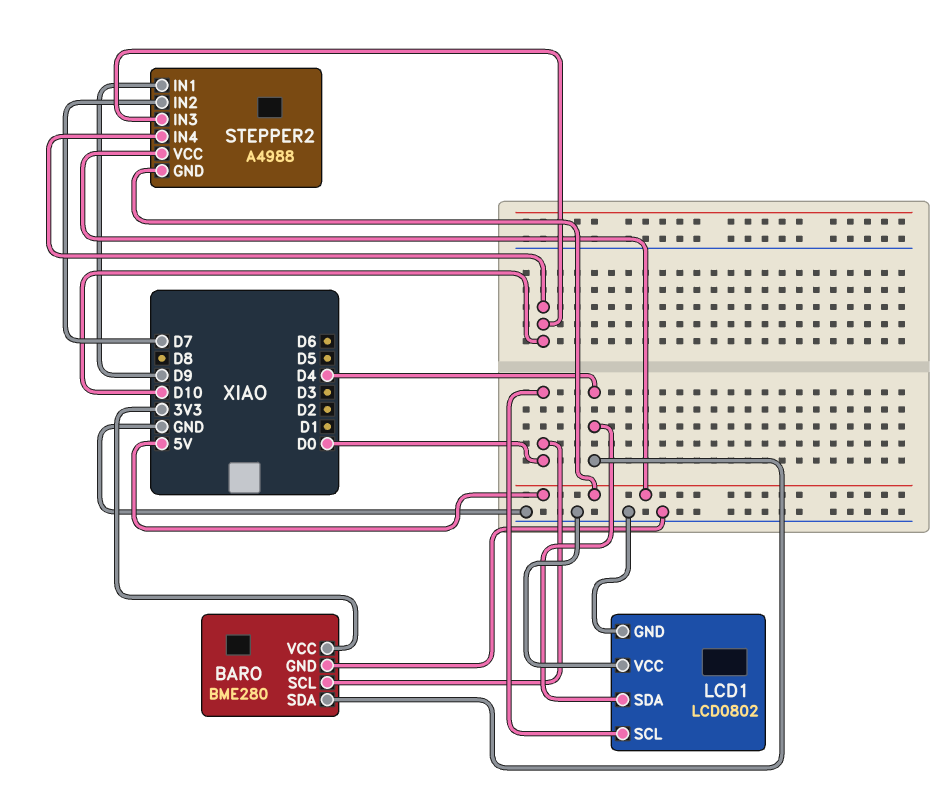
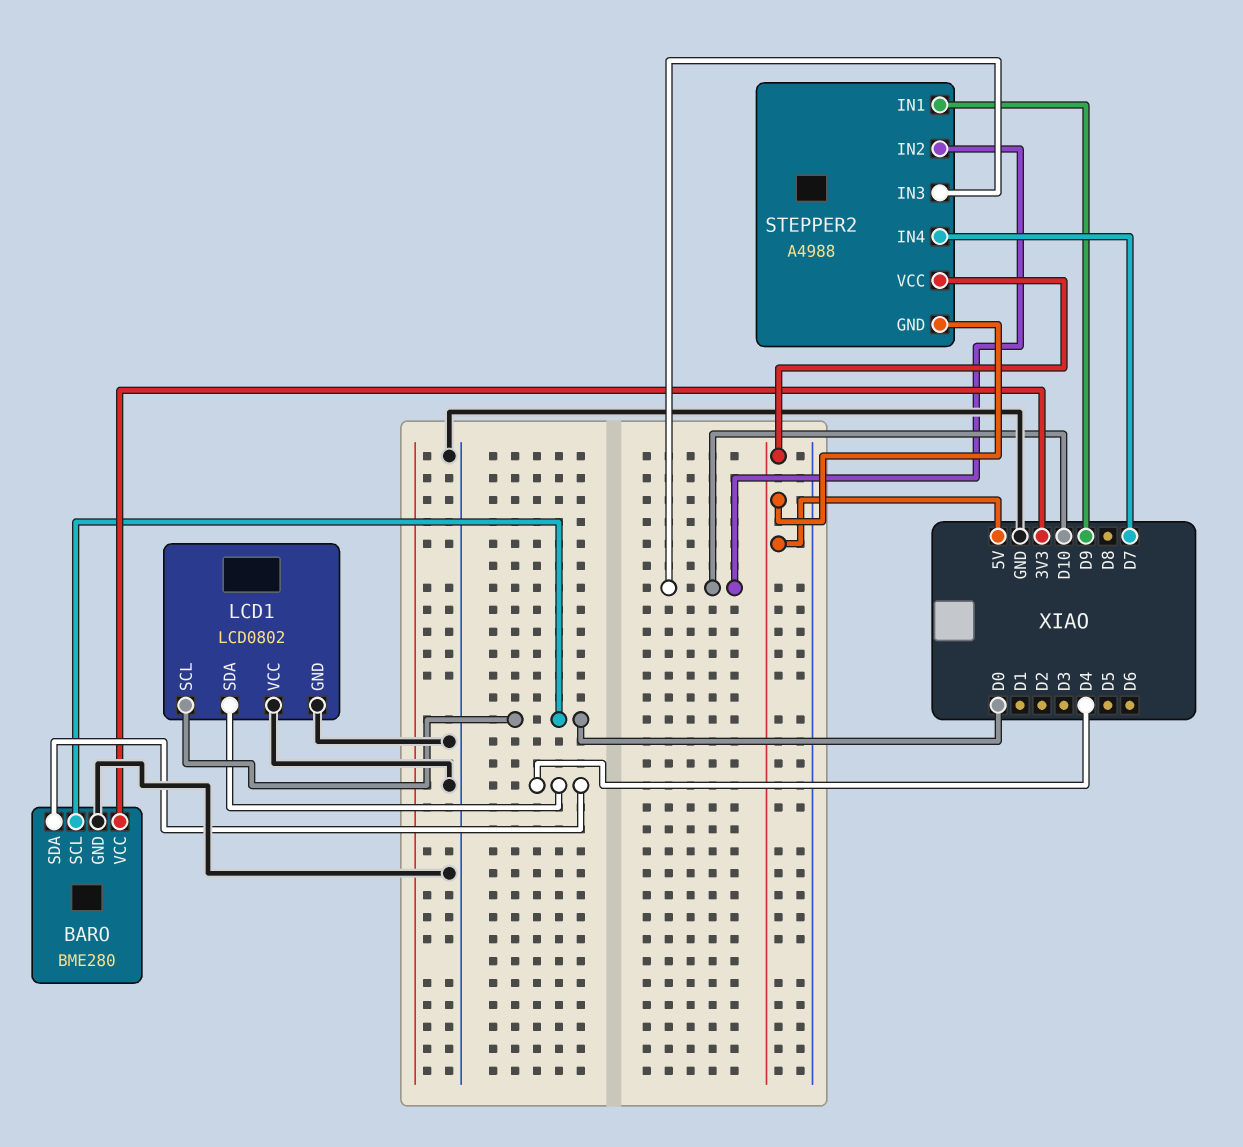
STEPPER2 pin IN2: D7 -> D10
STEPPER2 pin IN4: D10 -> D7

